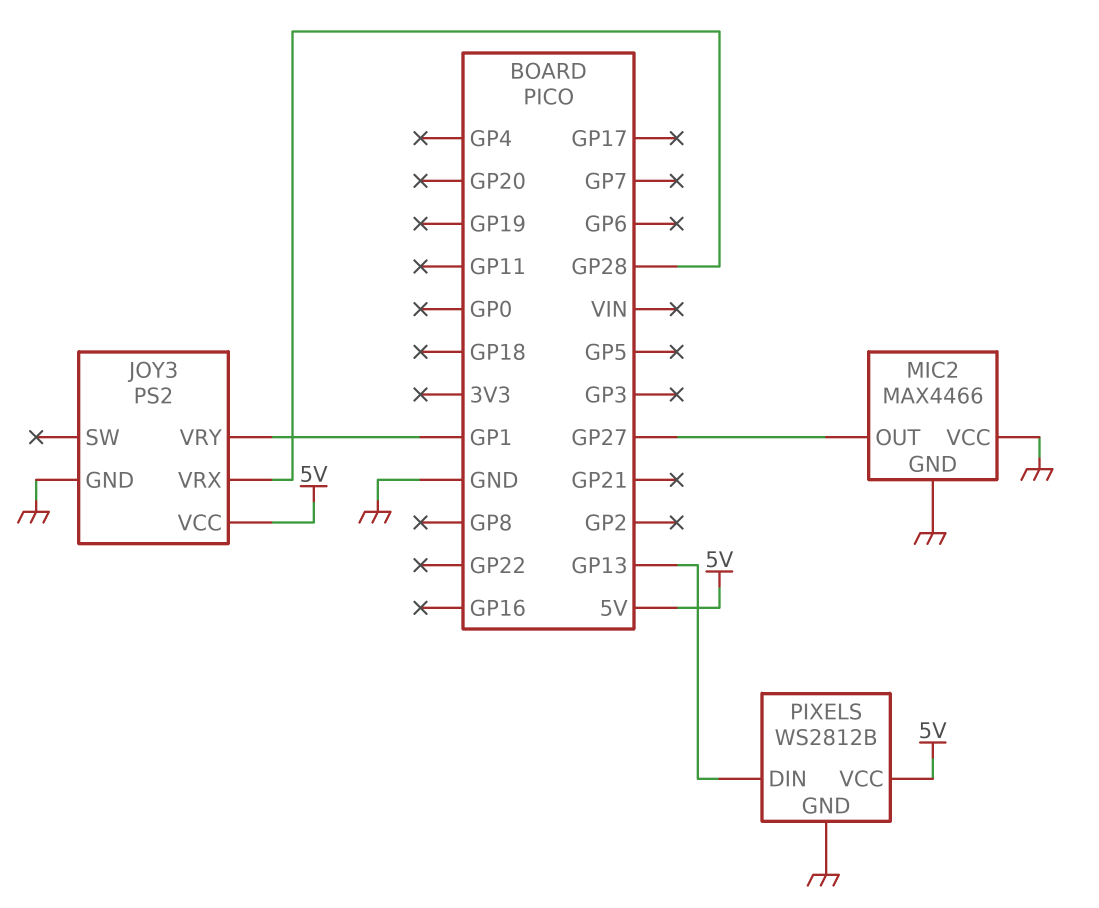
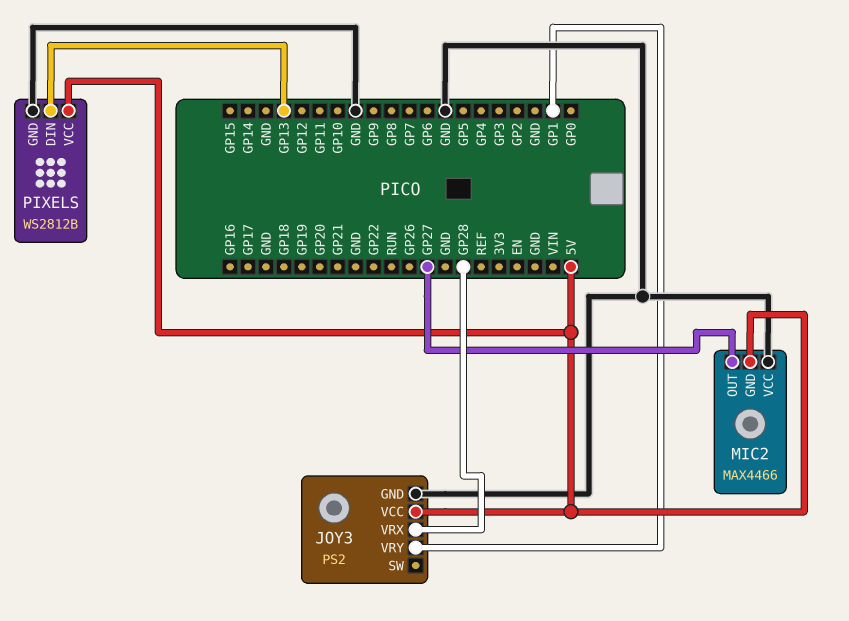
MIC2 pin GND: GND -> 5V

